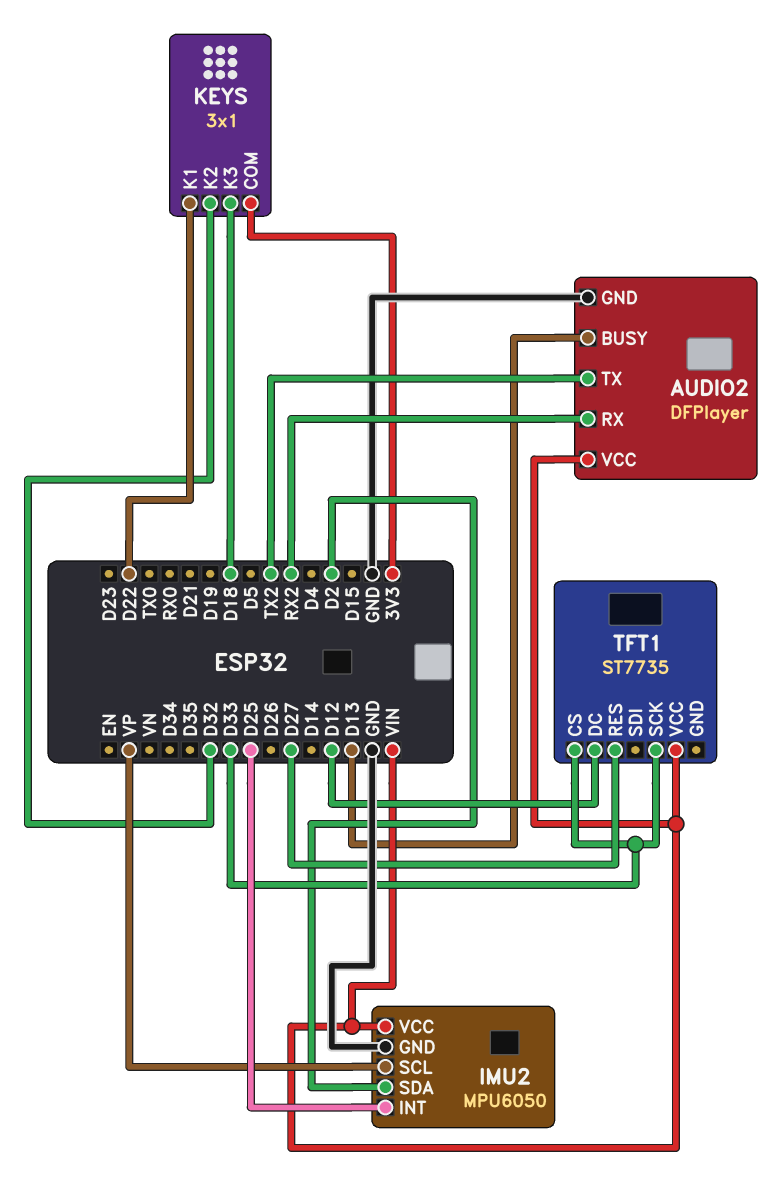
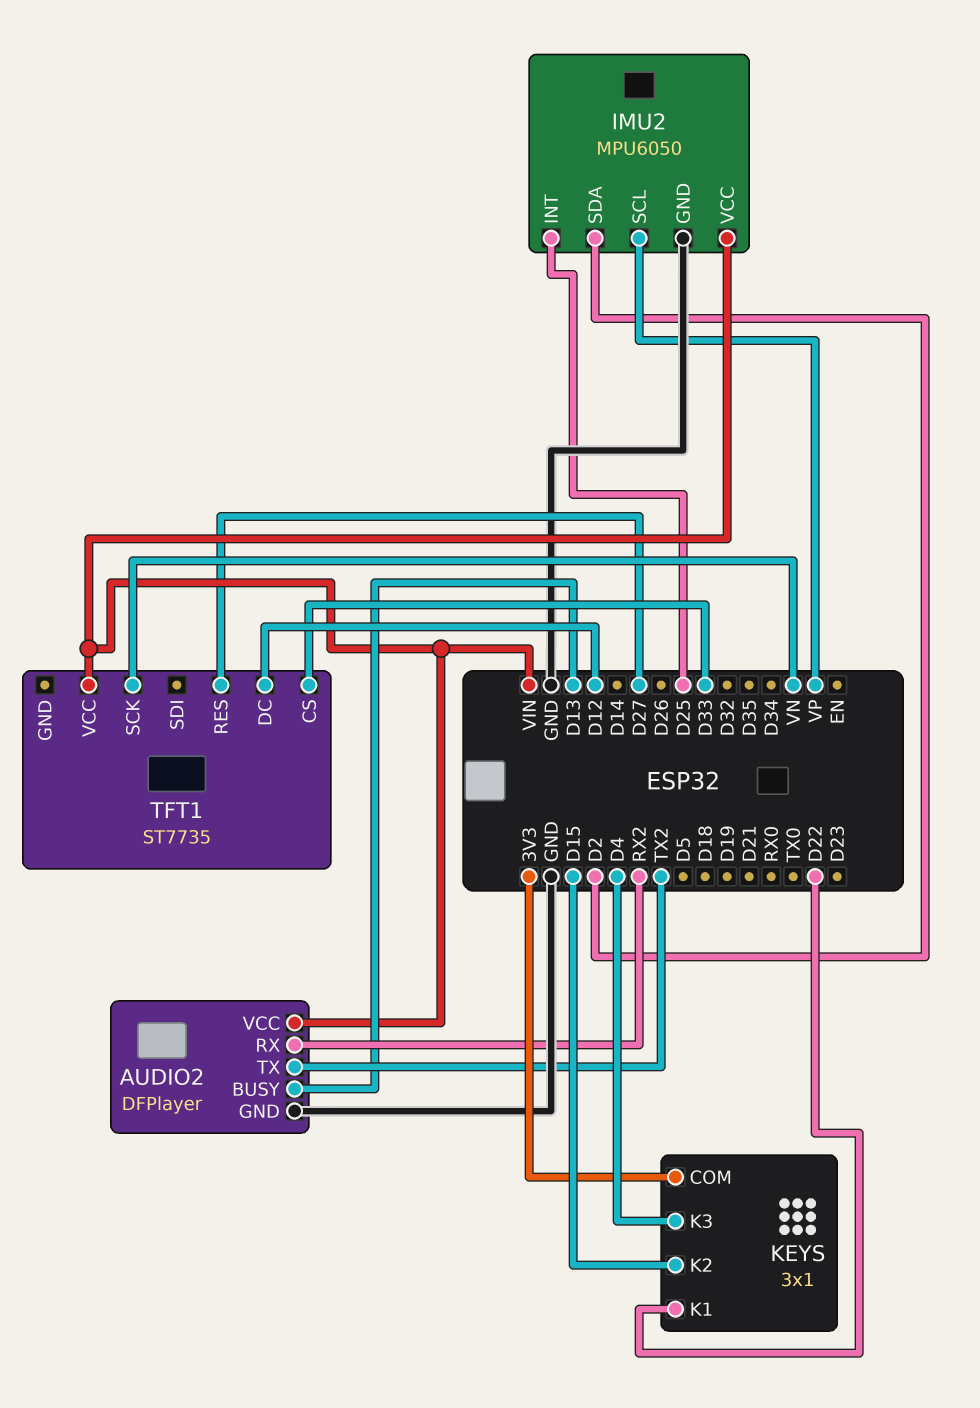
KEYS pin K2: D32 -> D15
KEYS pin K3: D18 -> D4
TFT1 pin SCK: D33 -> VN

